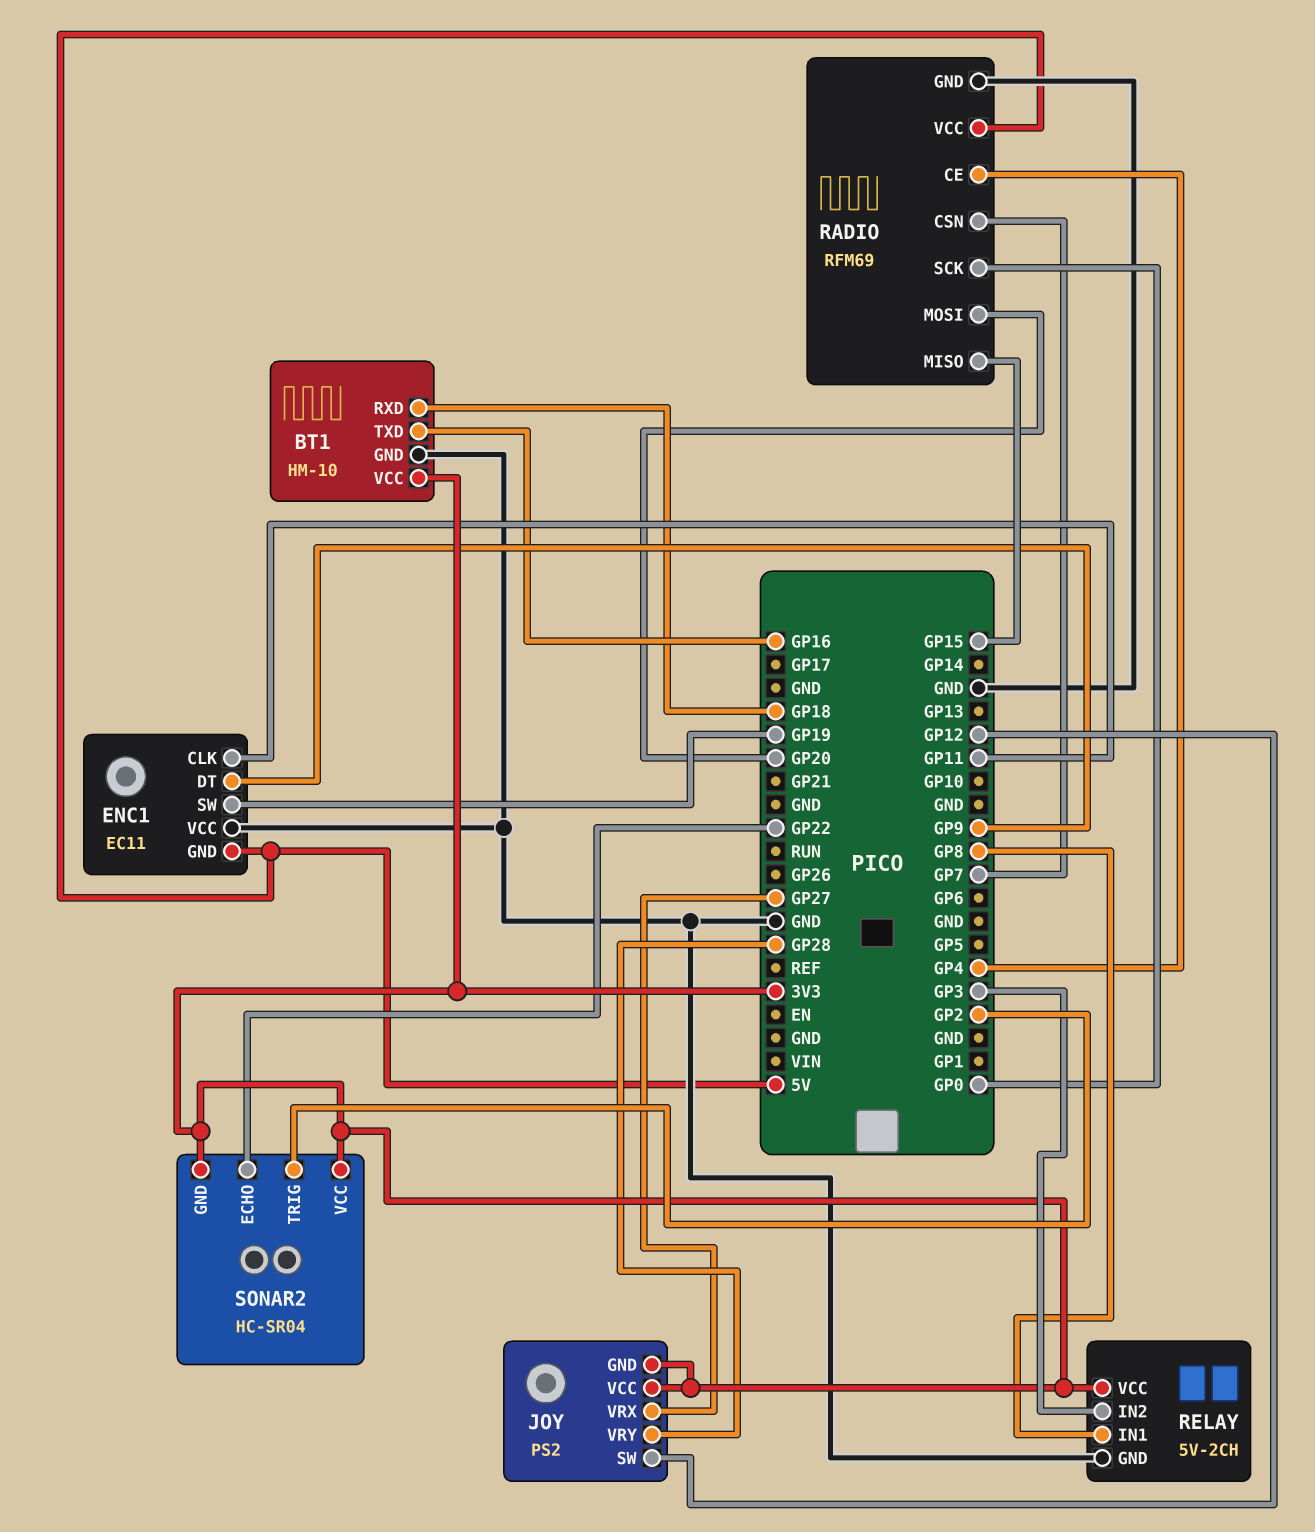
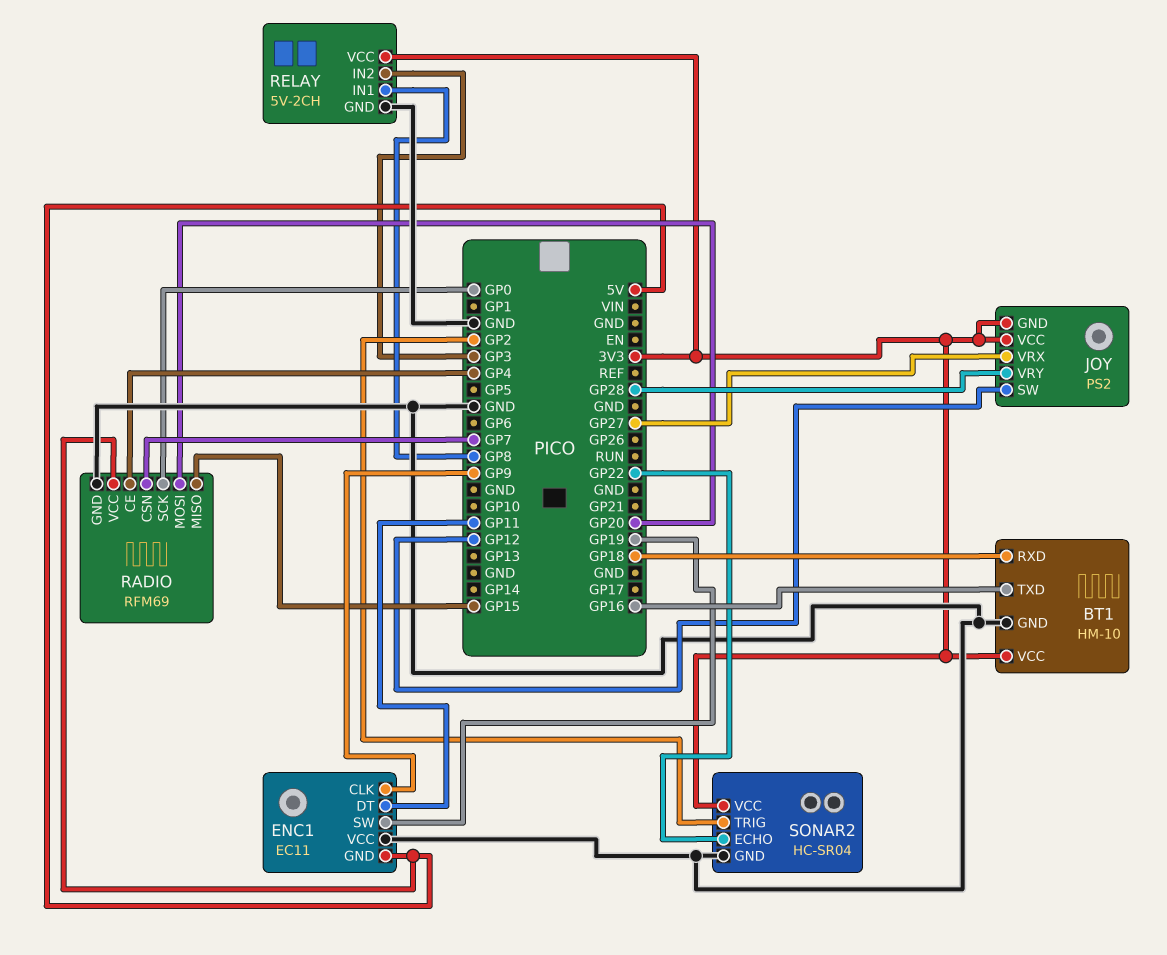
ENC1 pin CLK: GP11 -> GP9
ENC1 pin DT: GP9 -> GP11
SONAR2 pin GND: 3V3 -> GND

